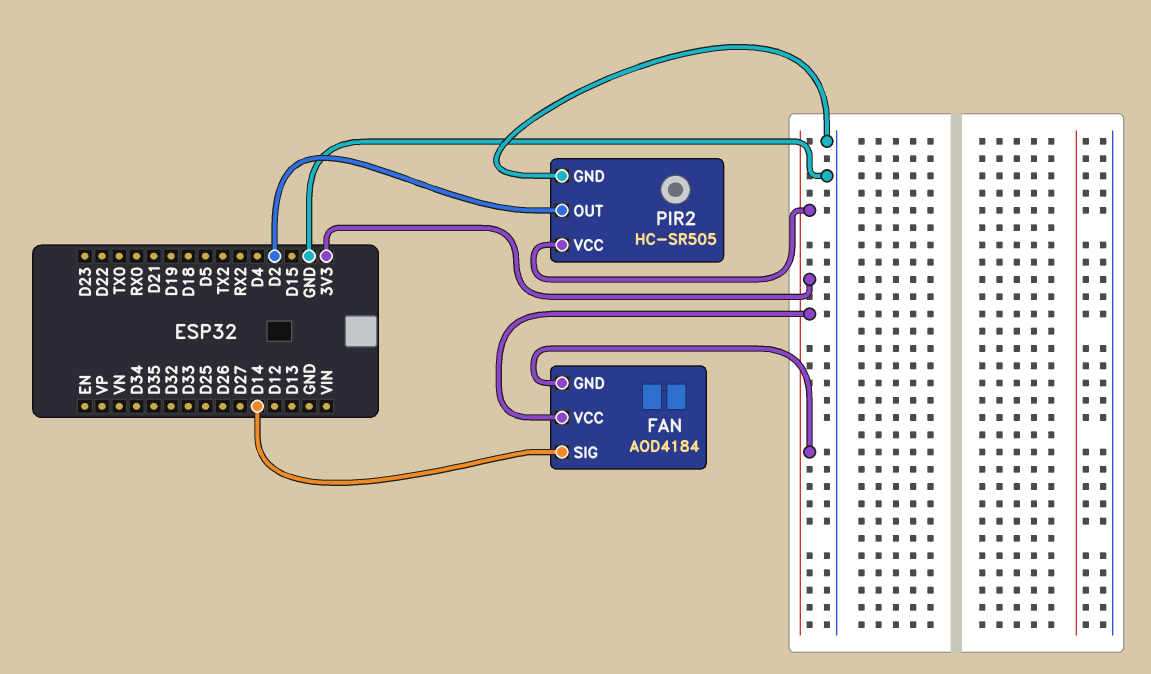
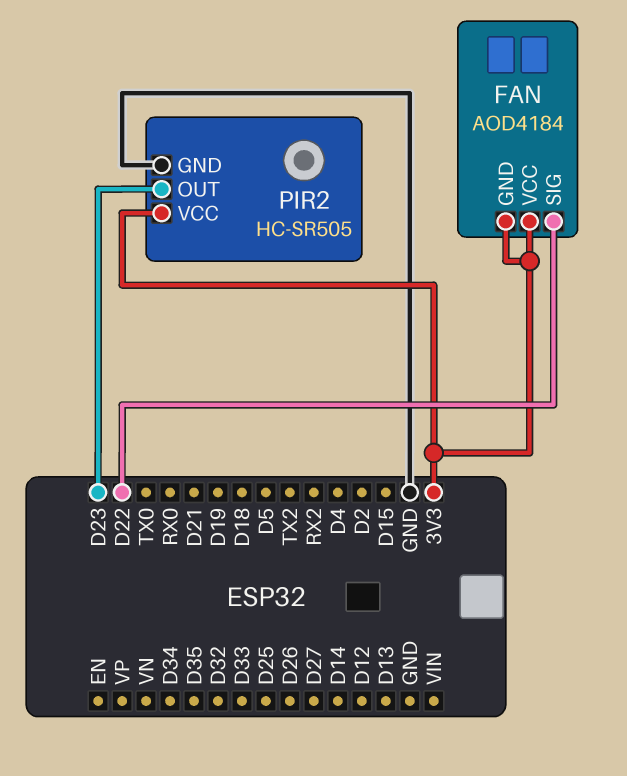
FAN pin SIG: D14 -> D22
PIR2 pin OUT: D2 -> D23

